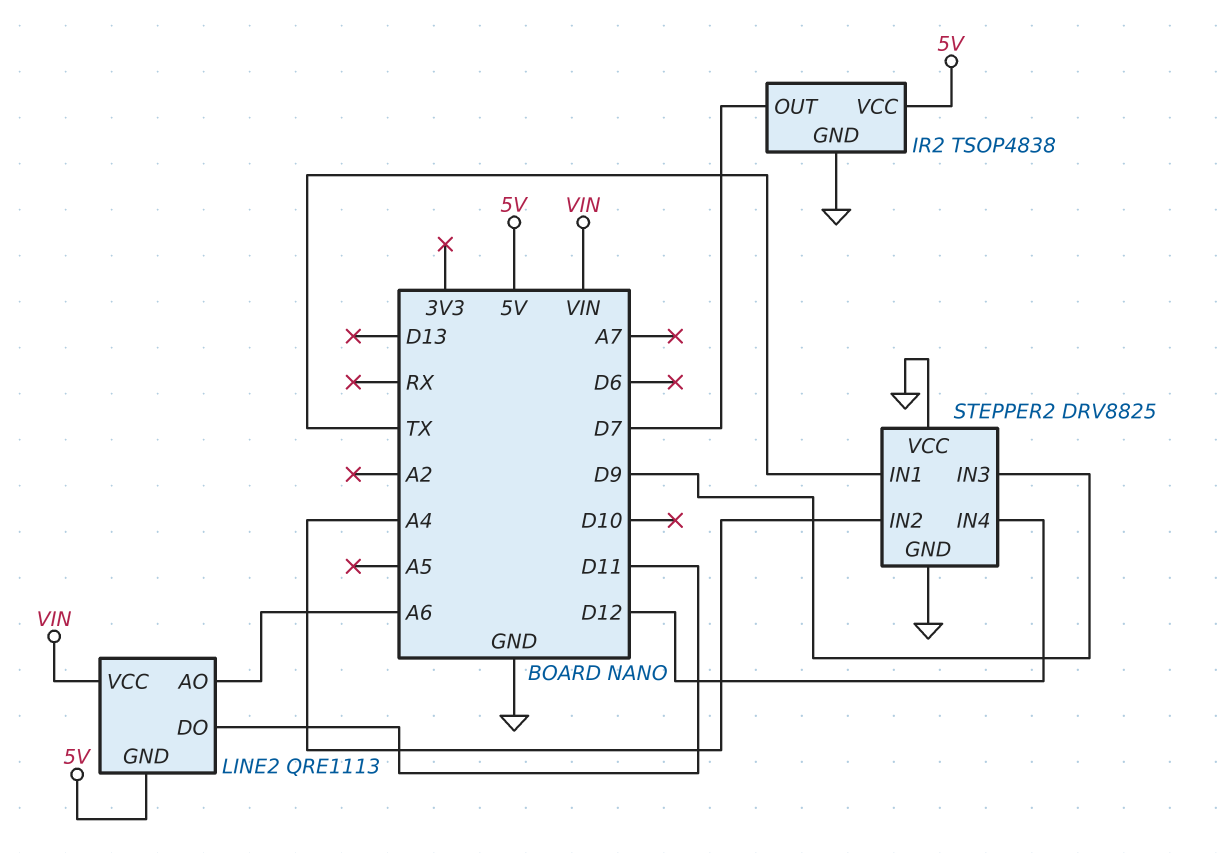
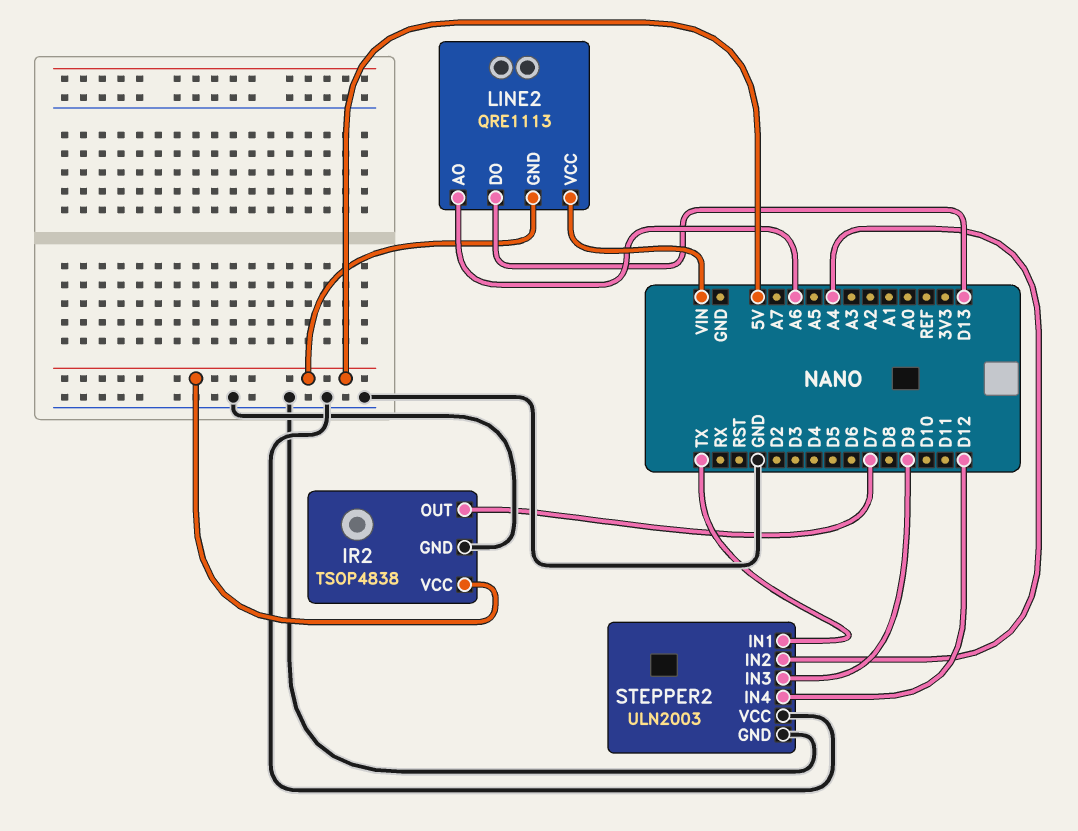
LINE2 pin DO: D11 -> D13
STEPPER2: DRV8825 -> ULN2003

